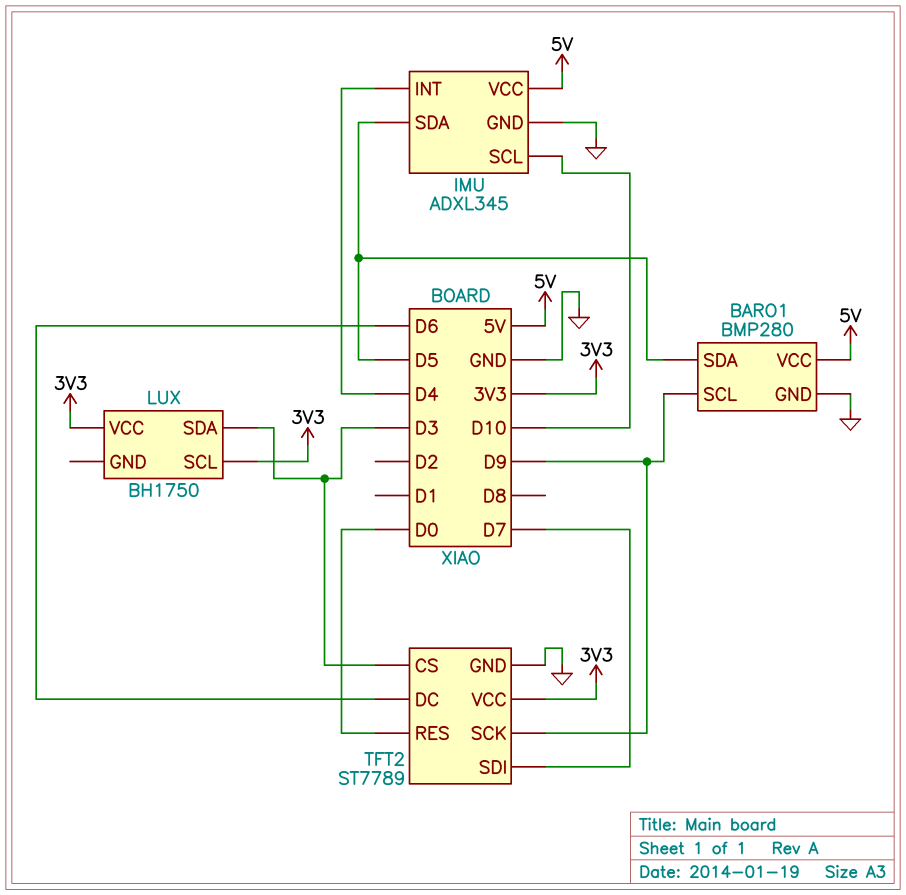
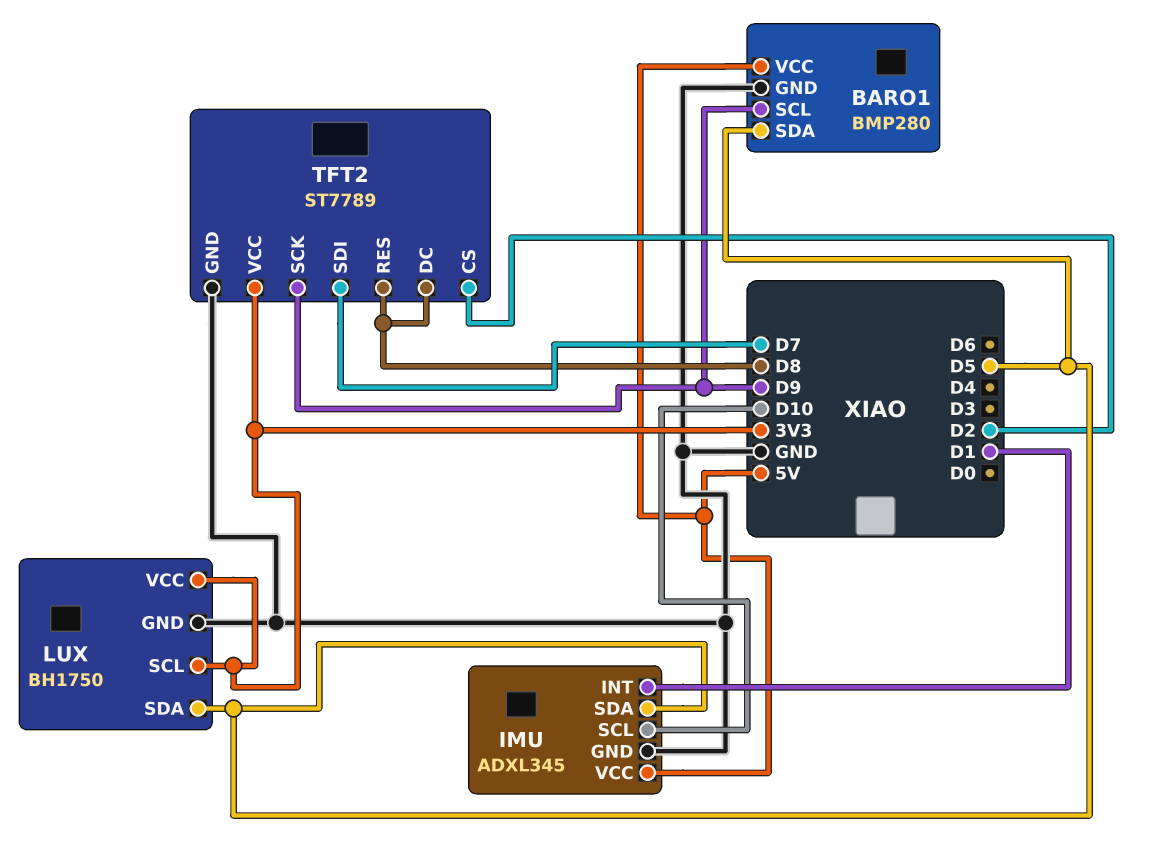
IMU pin INT: D4 -> D1
LUX pin GND: none -> GND
LUX pin SDA: D3 -> D5
TFT2 pin CS: D3 -> D2
TFT2 pin DC: D6 -> D8
TFT2 pin RES: D0 -> D8

